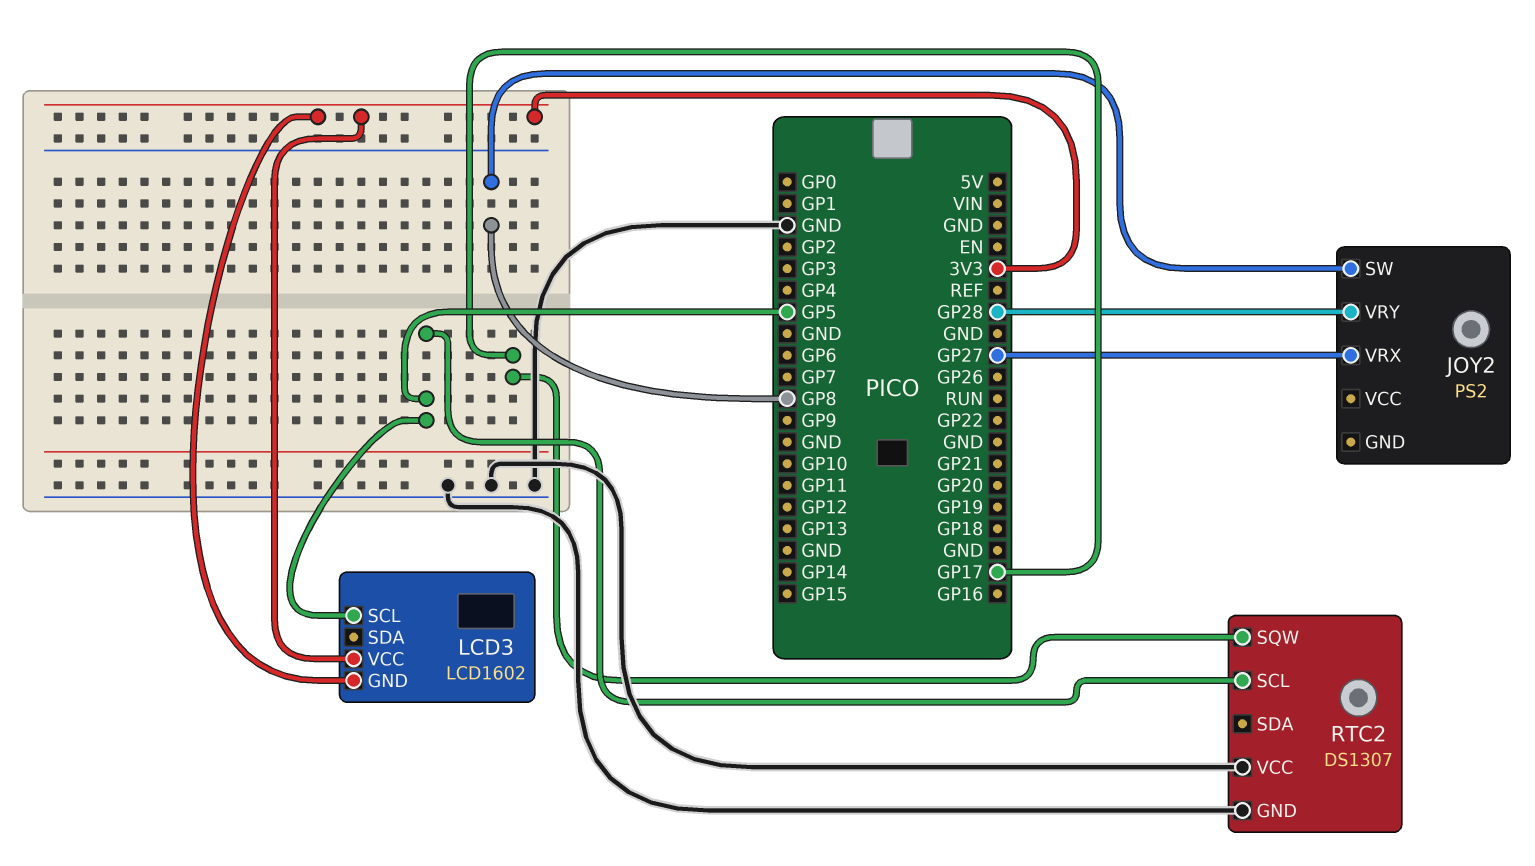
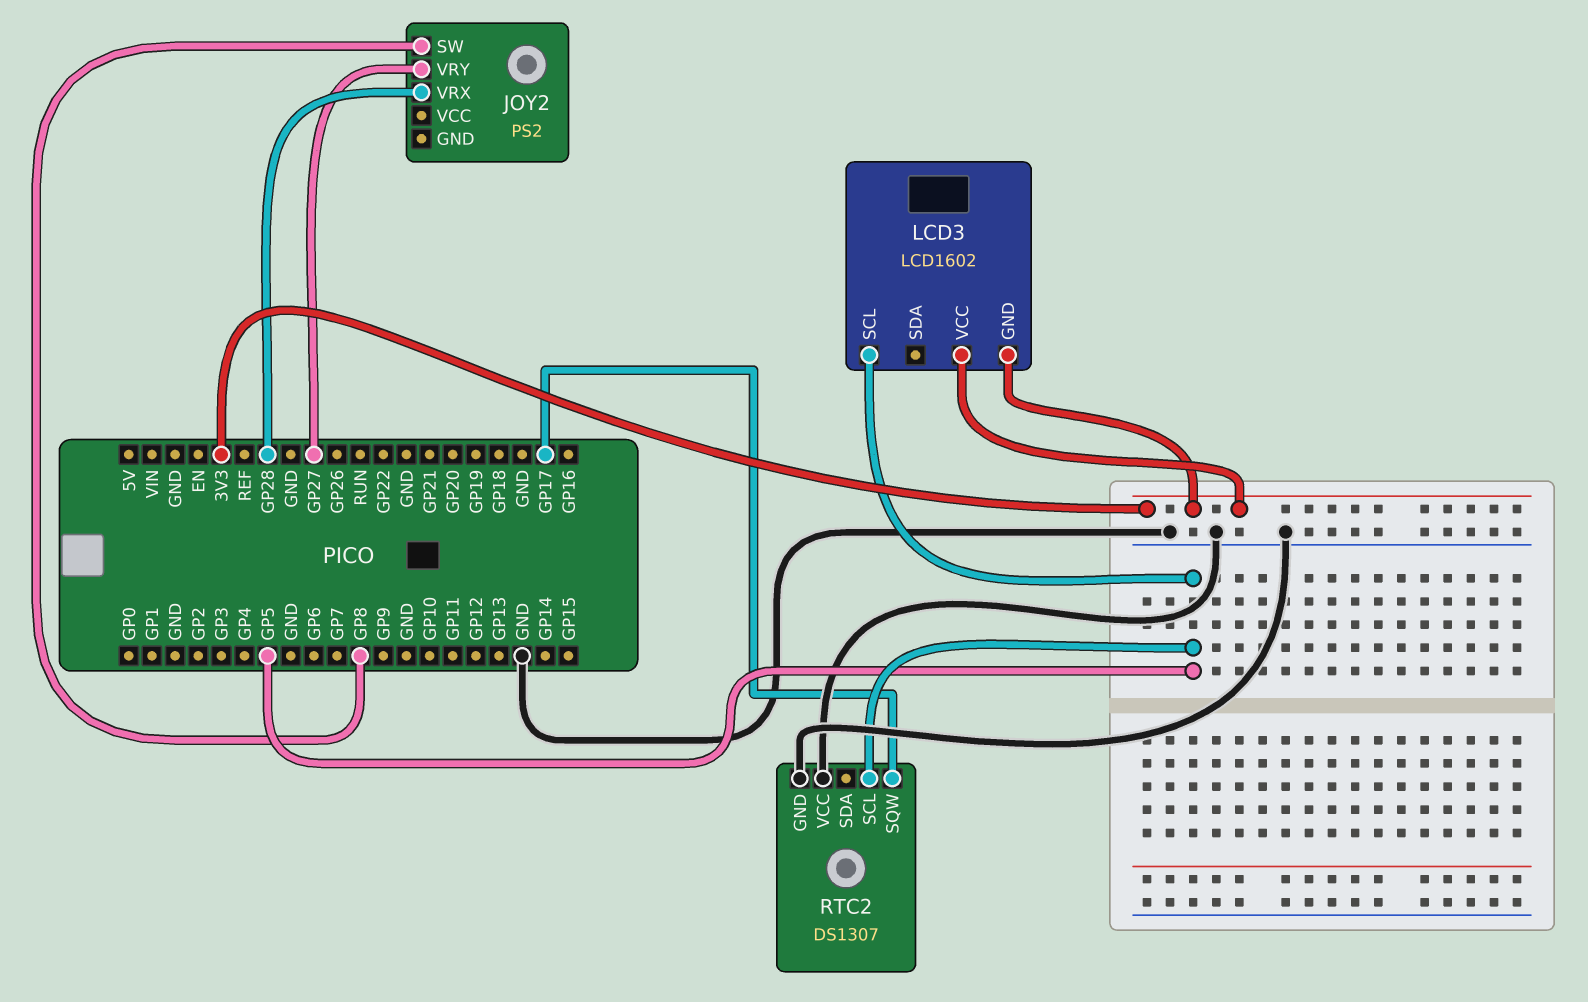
JOY2 pin VRX: GP27 -> GP28
JOY2 pin VRY: GP28 -> GP27

